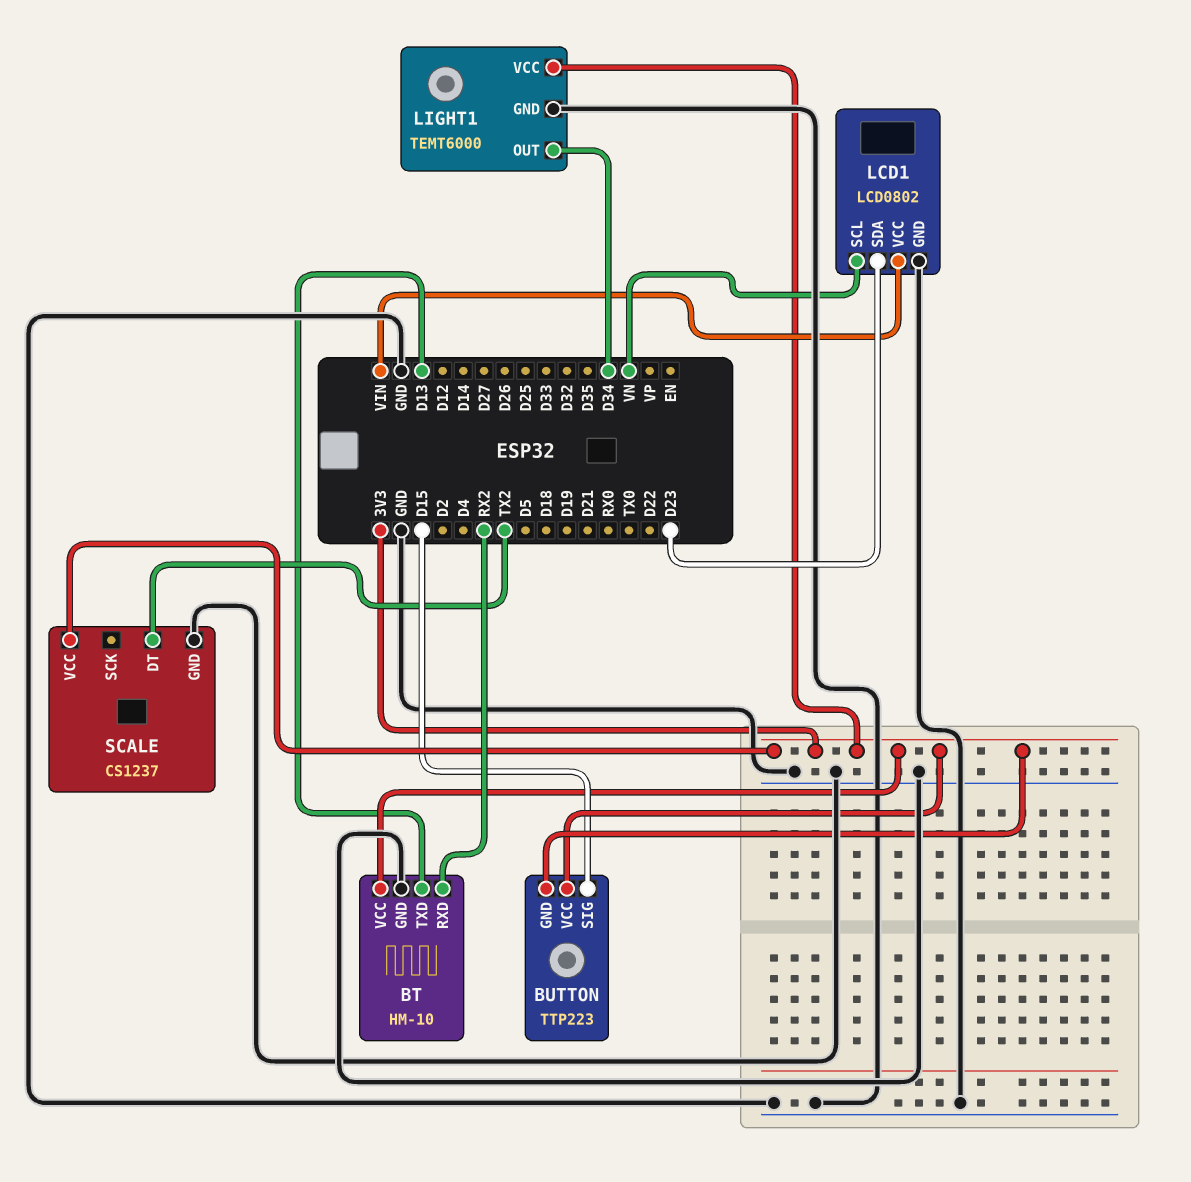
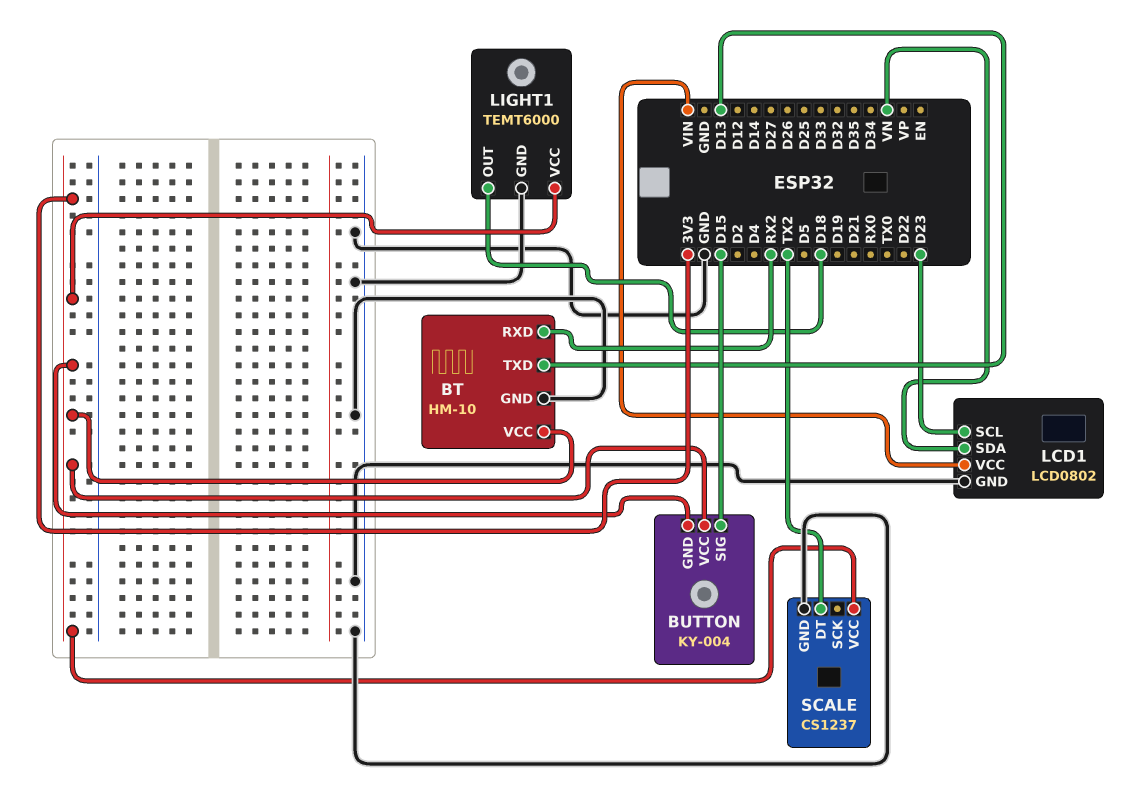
BUTTON: TTP223 -> KY-004
LCD1 pin SCL: VN -> D23
LCD1 pin SDA: D23 -> VN
LIGHT1 pin OUT: D34 -> D18

